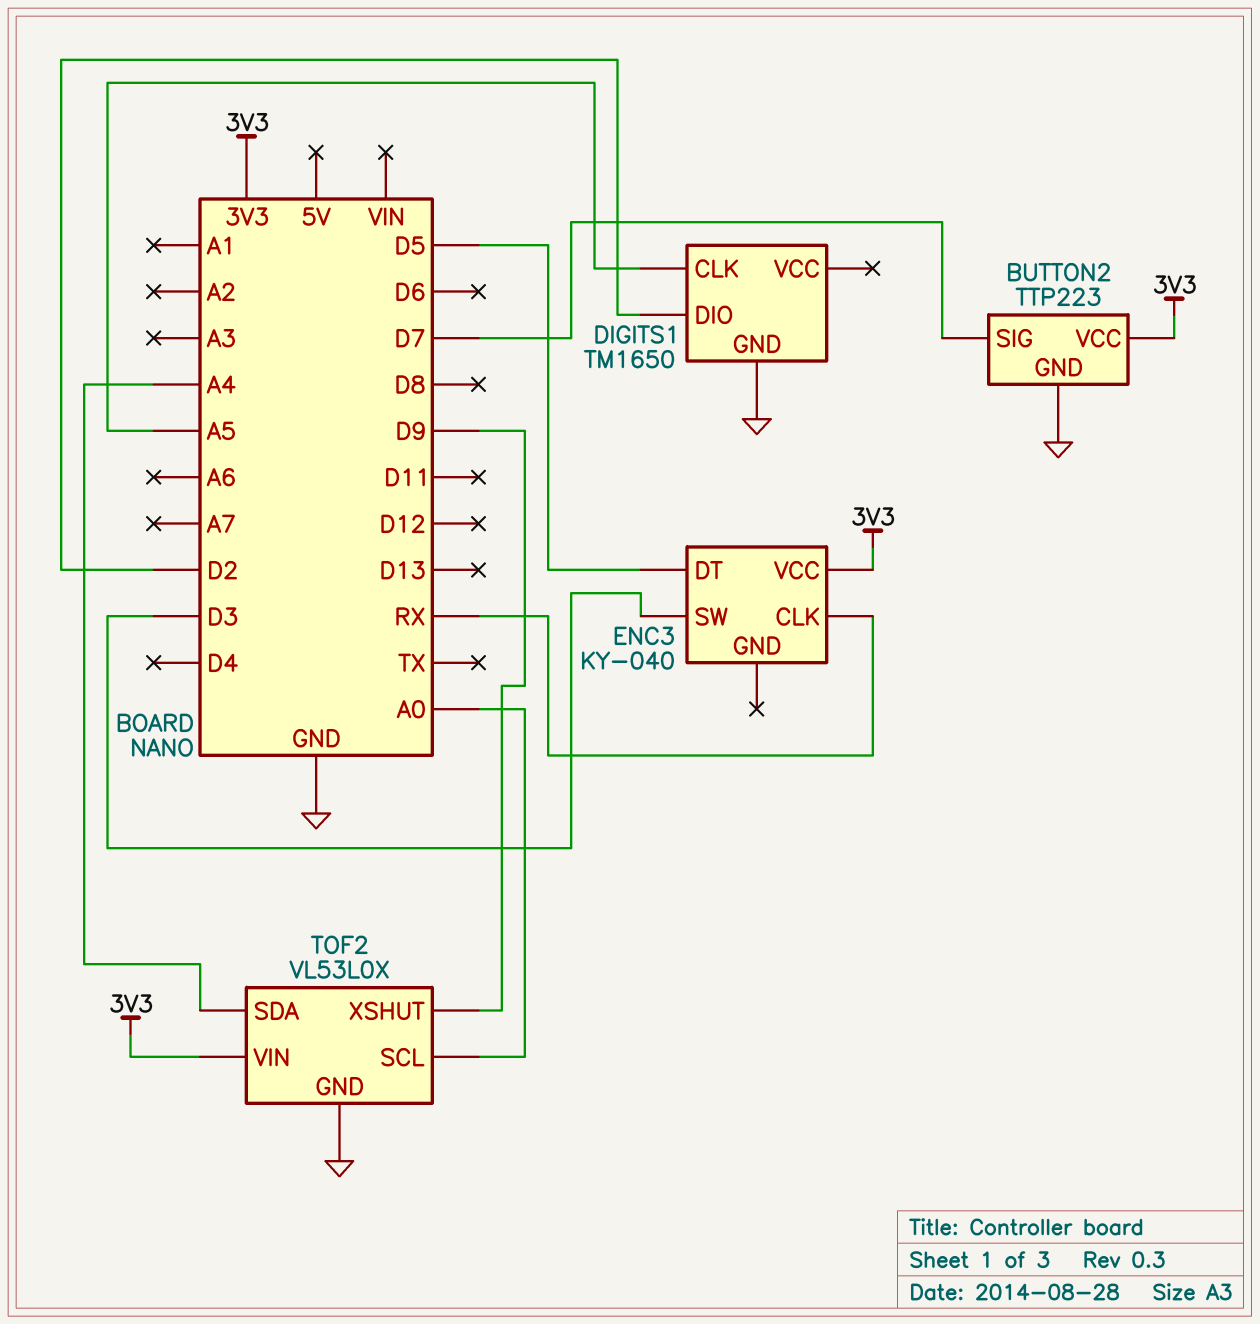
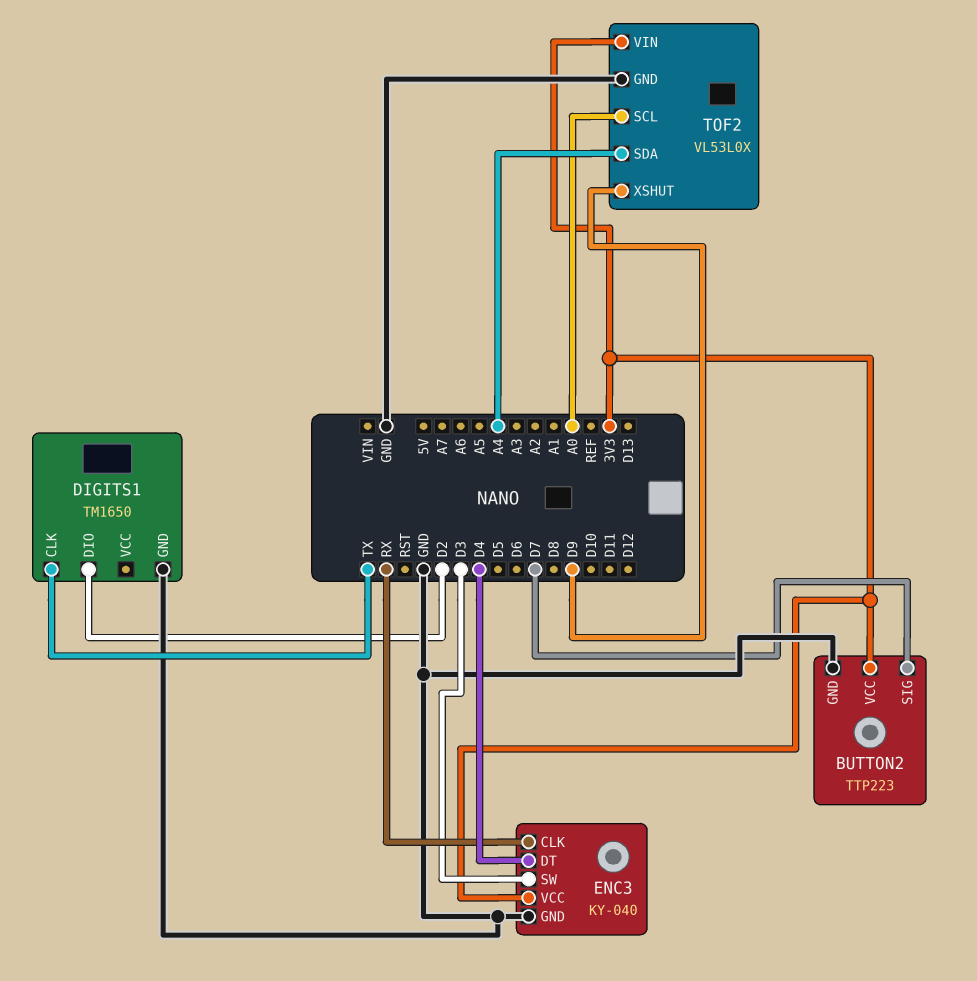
DIGITS1 pin CLK: A5 -> TX
ENC3 pin DT: D5 -> D4
ENC3 pin GND: none -> GND

